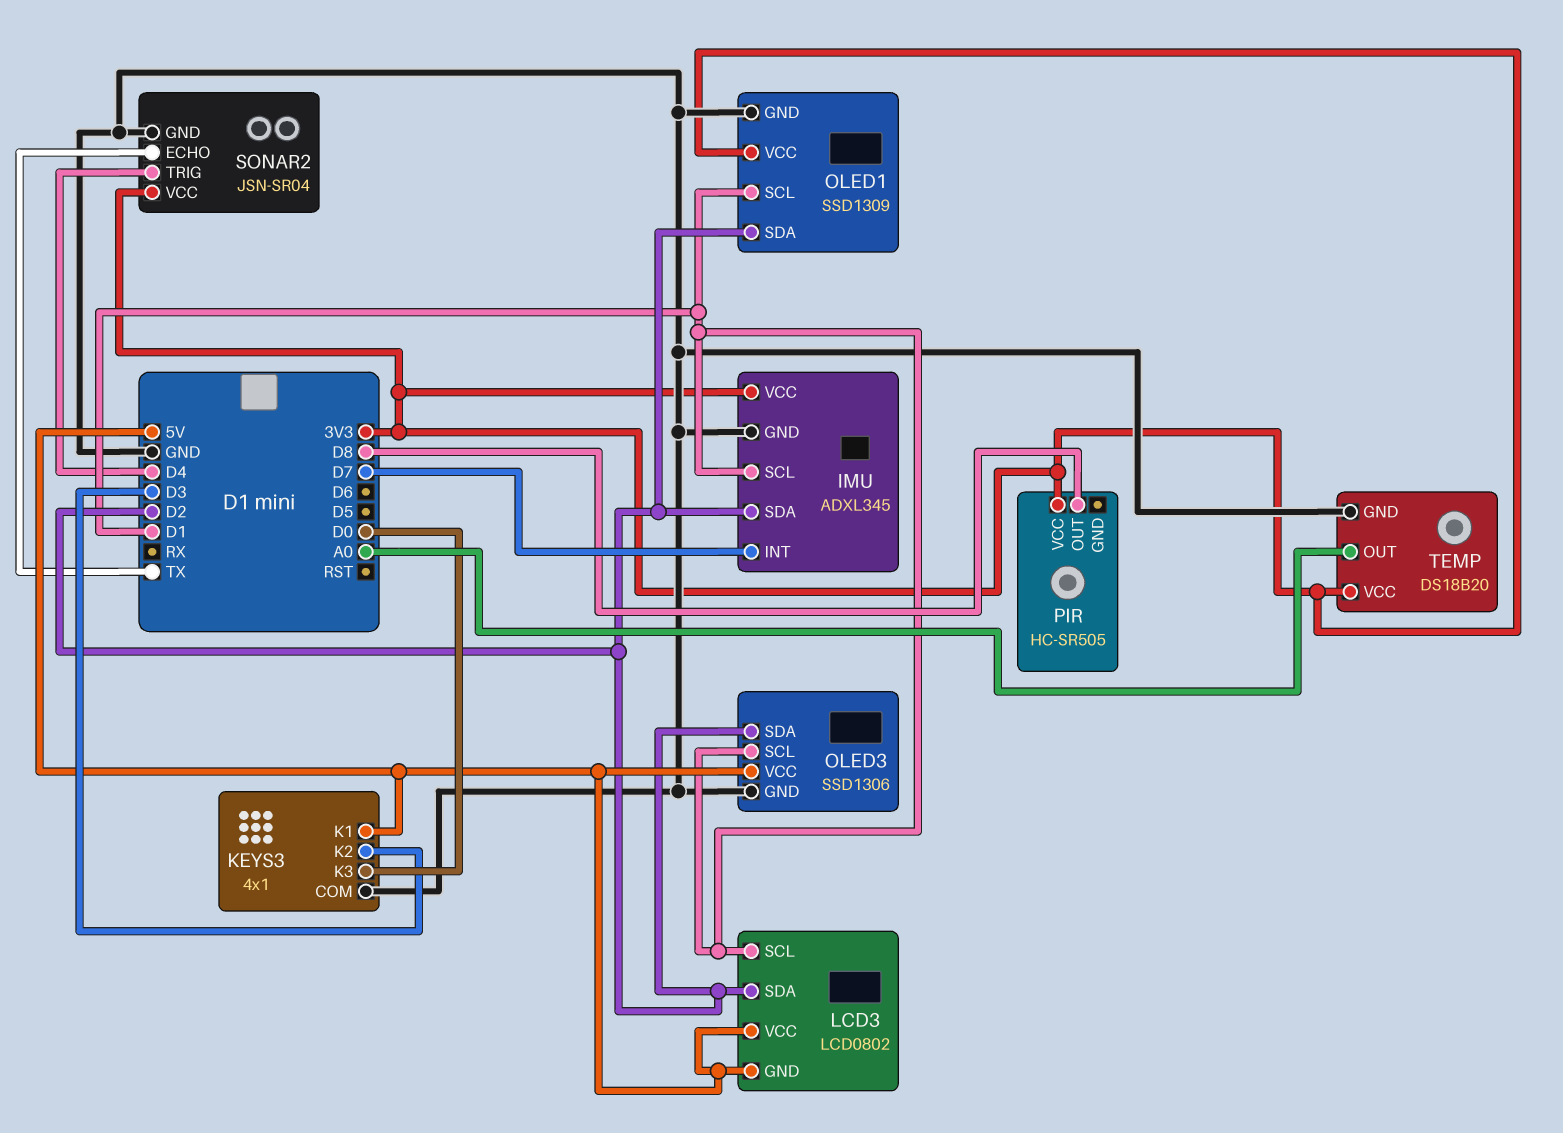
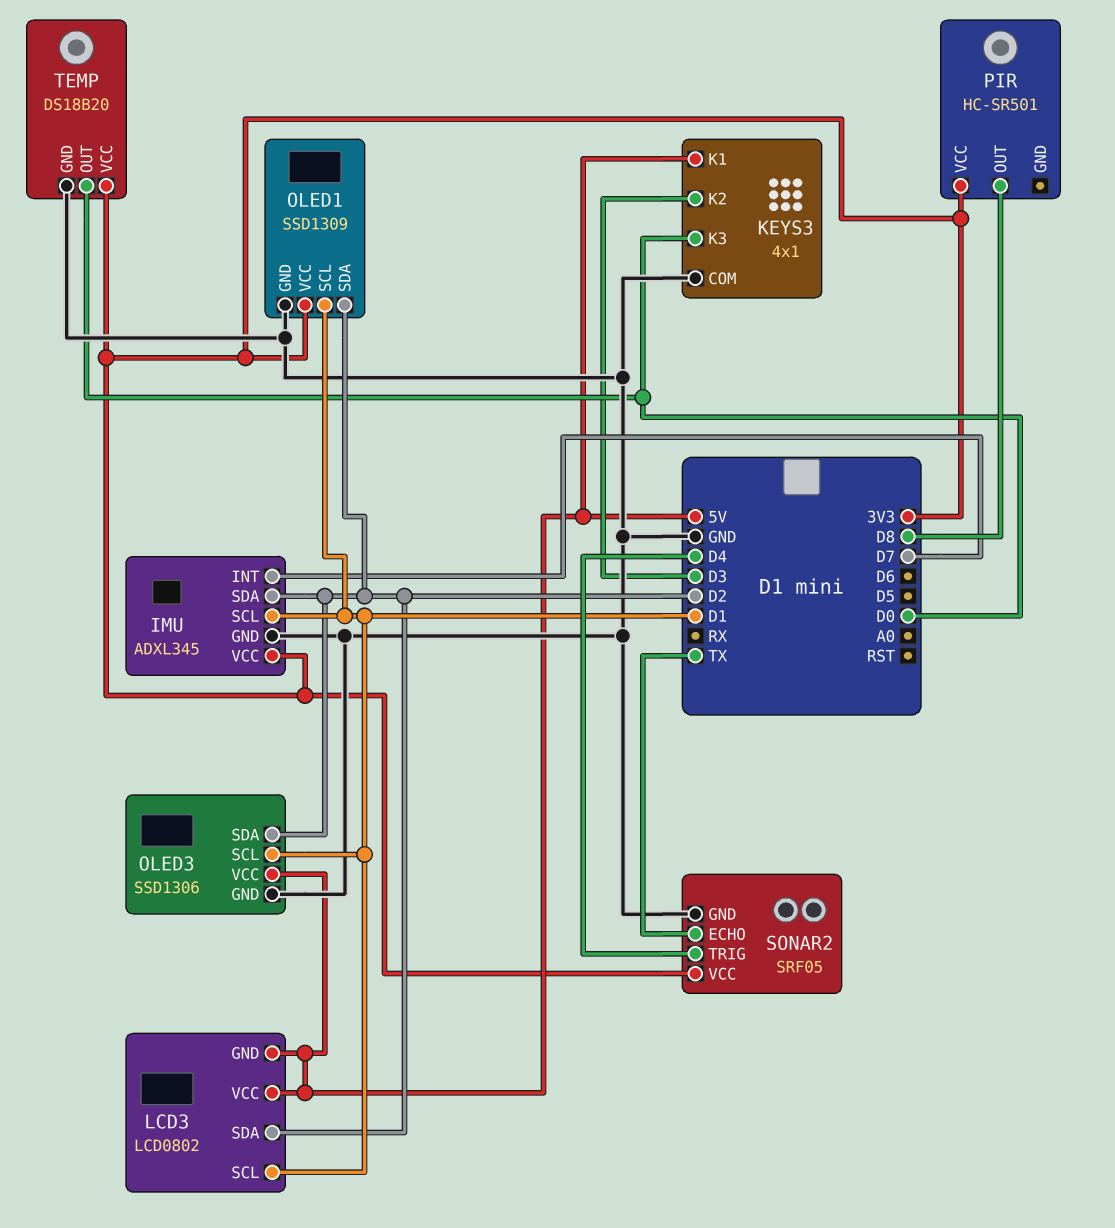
PIR: HC-SR505 -> HC-SR501
SONAR2: JSN-SR04 -> SRF05
TEMP pin OUT: A0 -> D0

